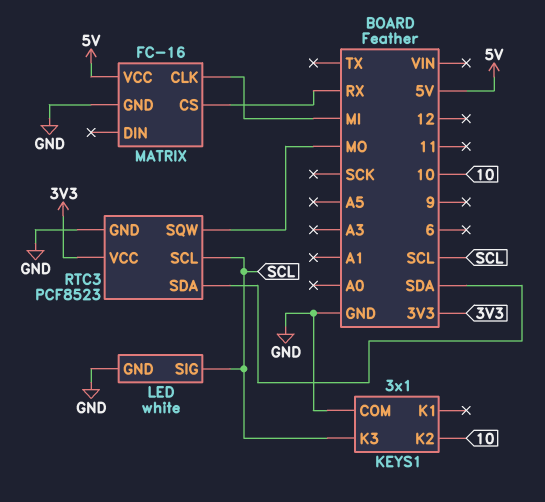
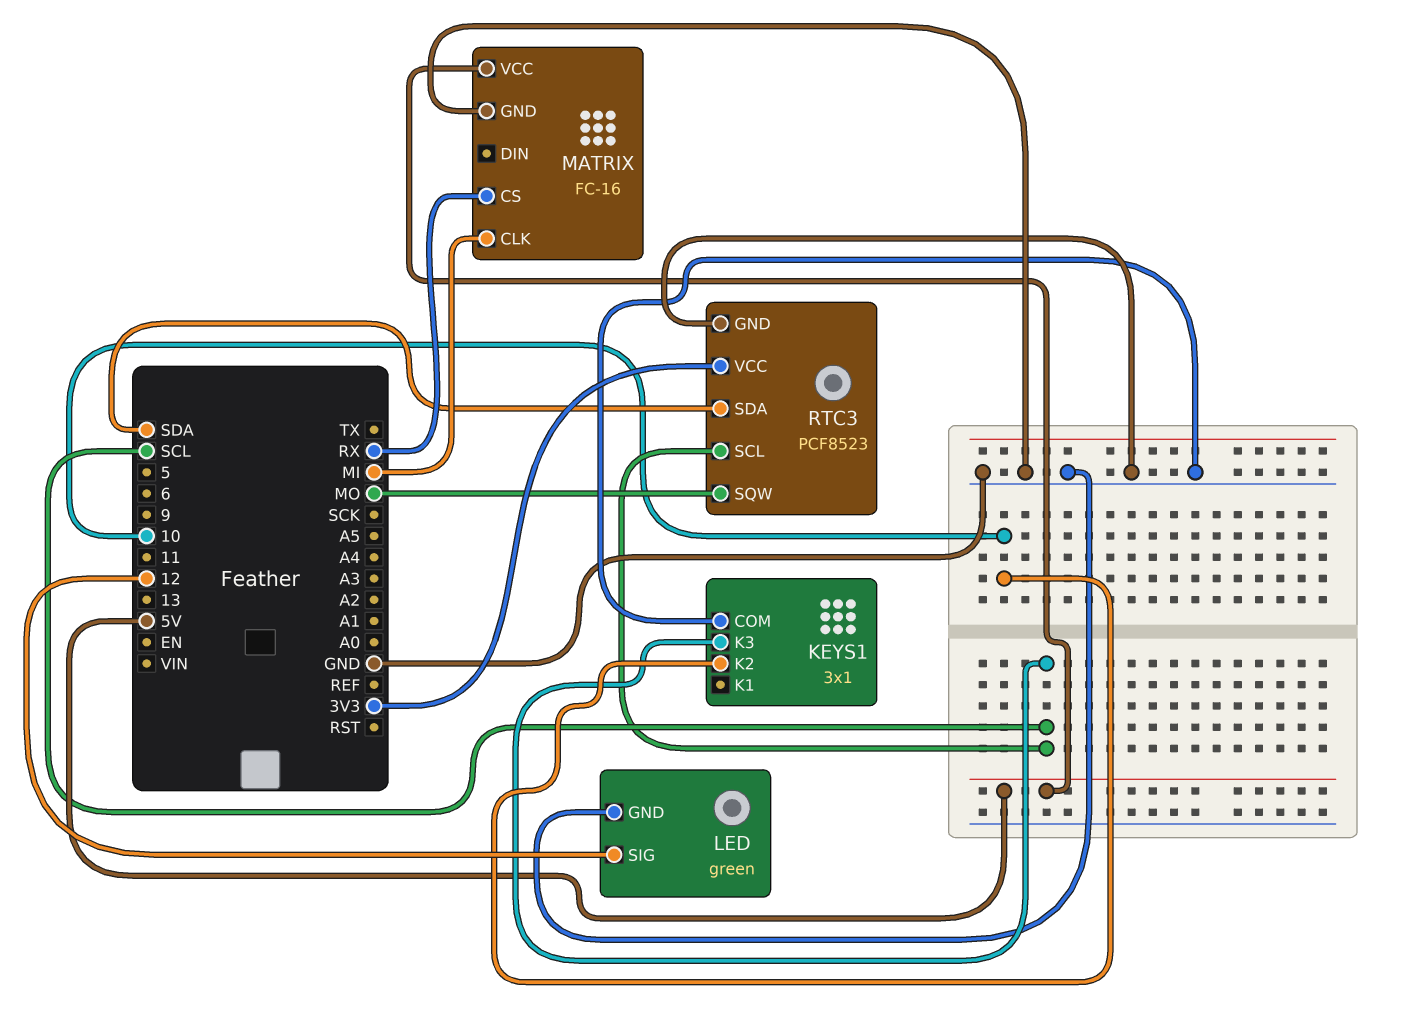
LED: white -> green
LED pin SIG: SCL -> 12

